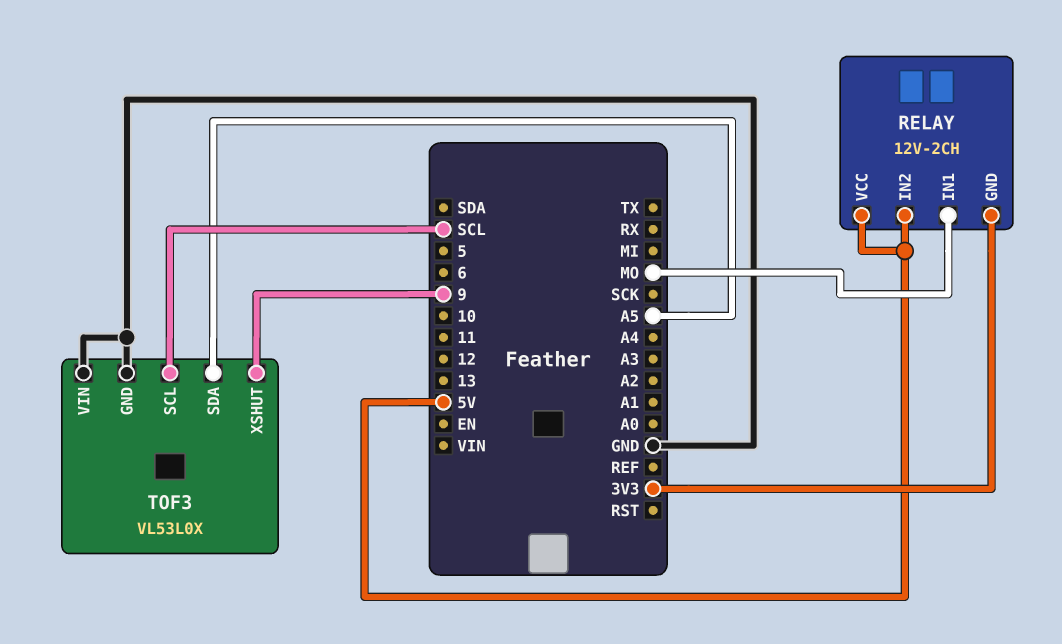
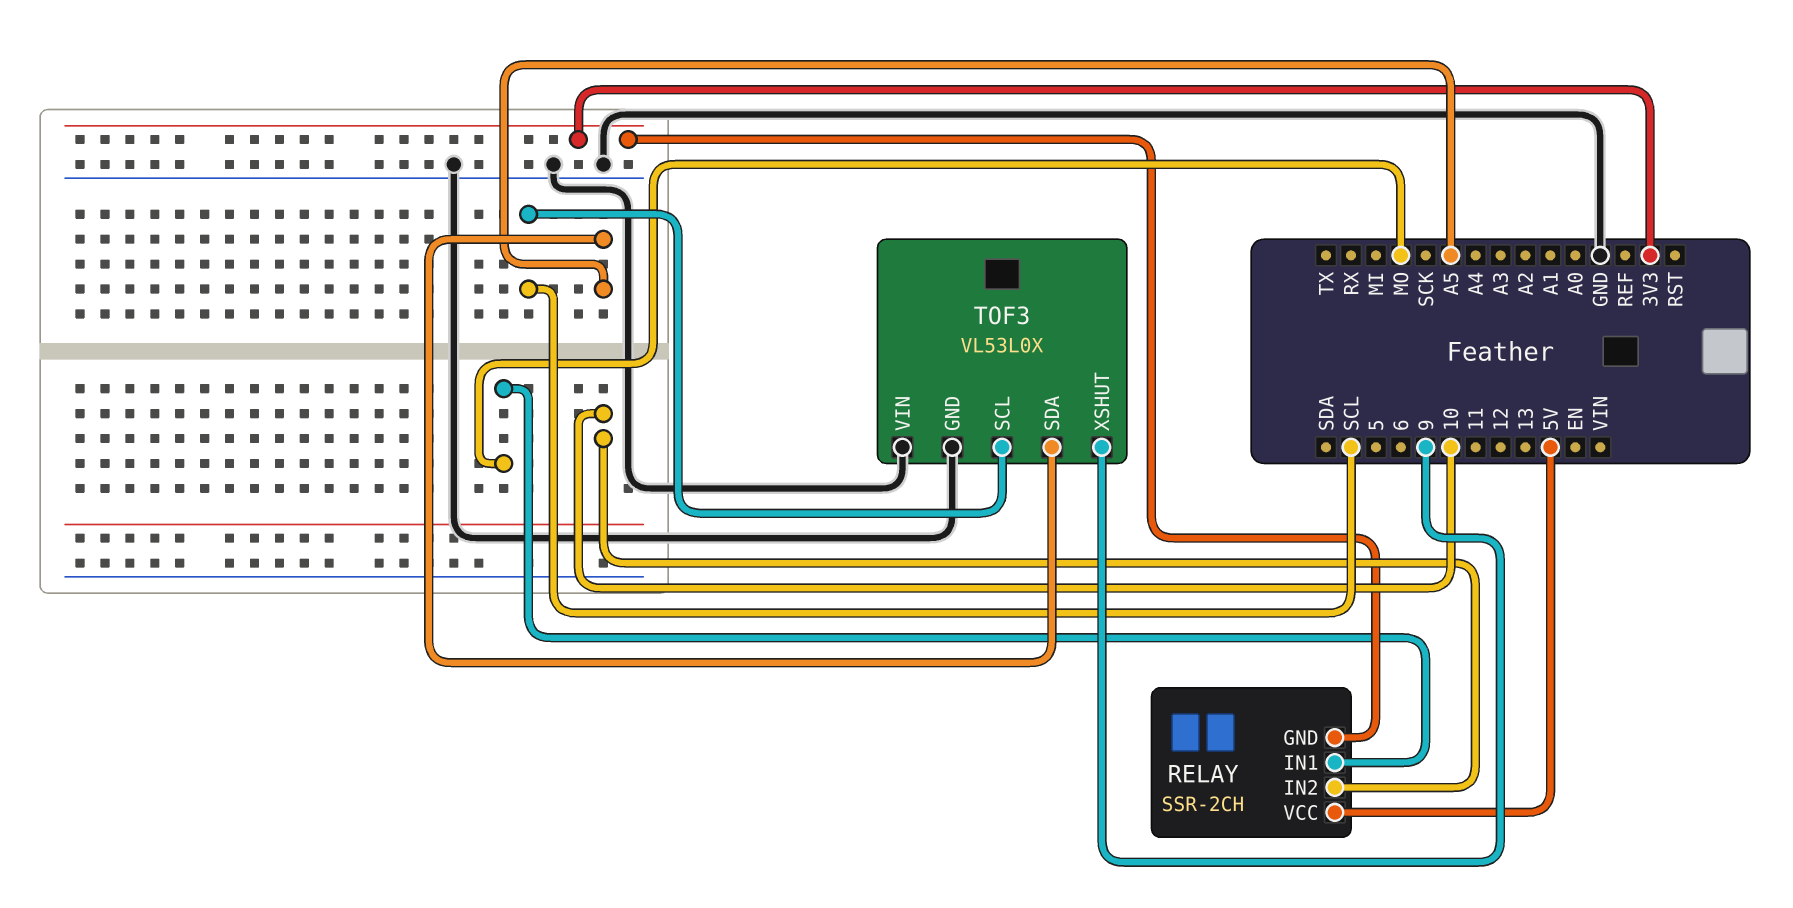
RELAY: 12V-2CH -> SSR-2CH
RELAY pin IN2: 5V -> 10

